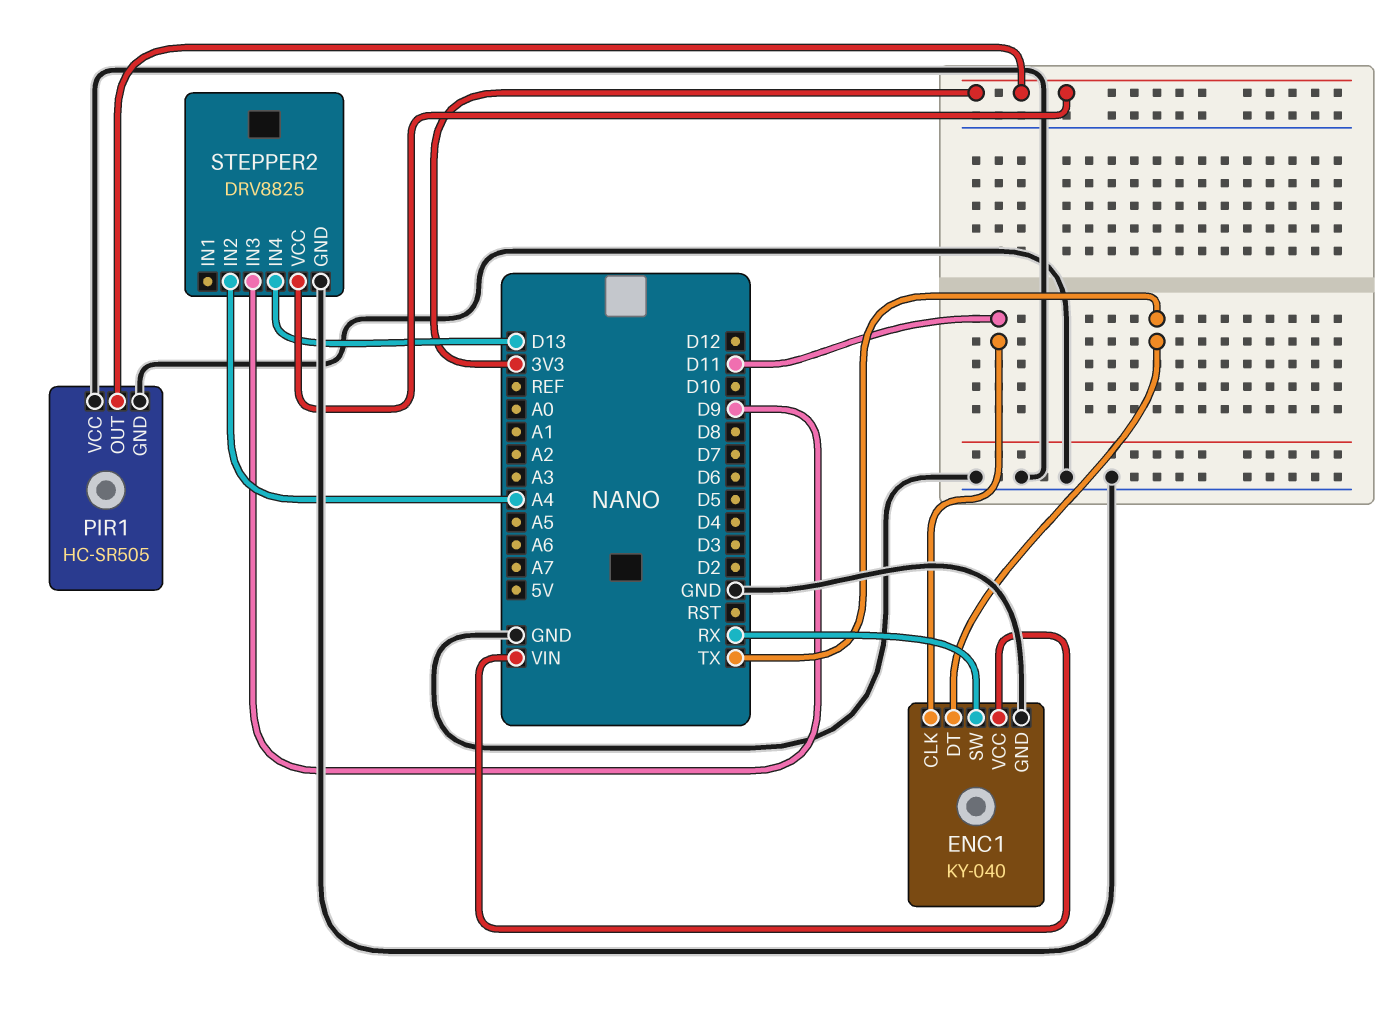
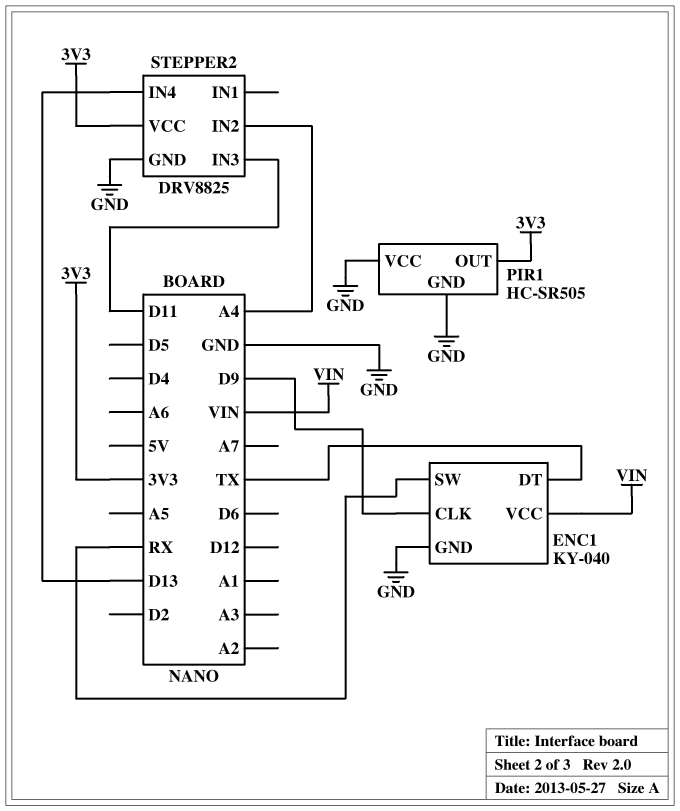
ENC1 pin CLK: D11 -> D9
STEPPER2 pin IN3: D9 -> D11

